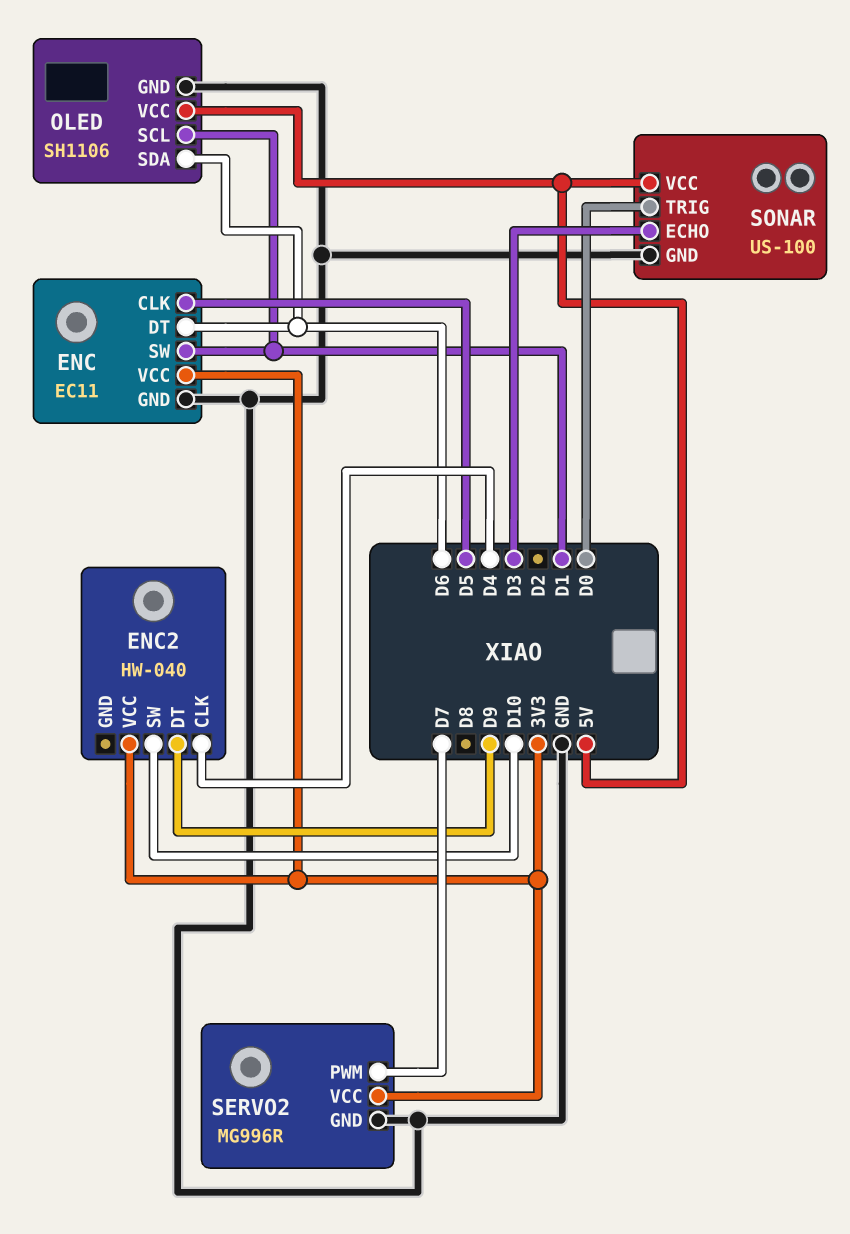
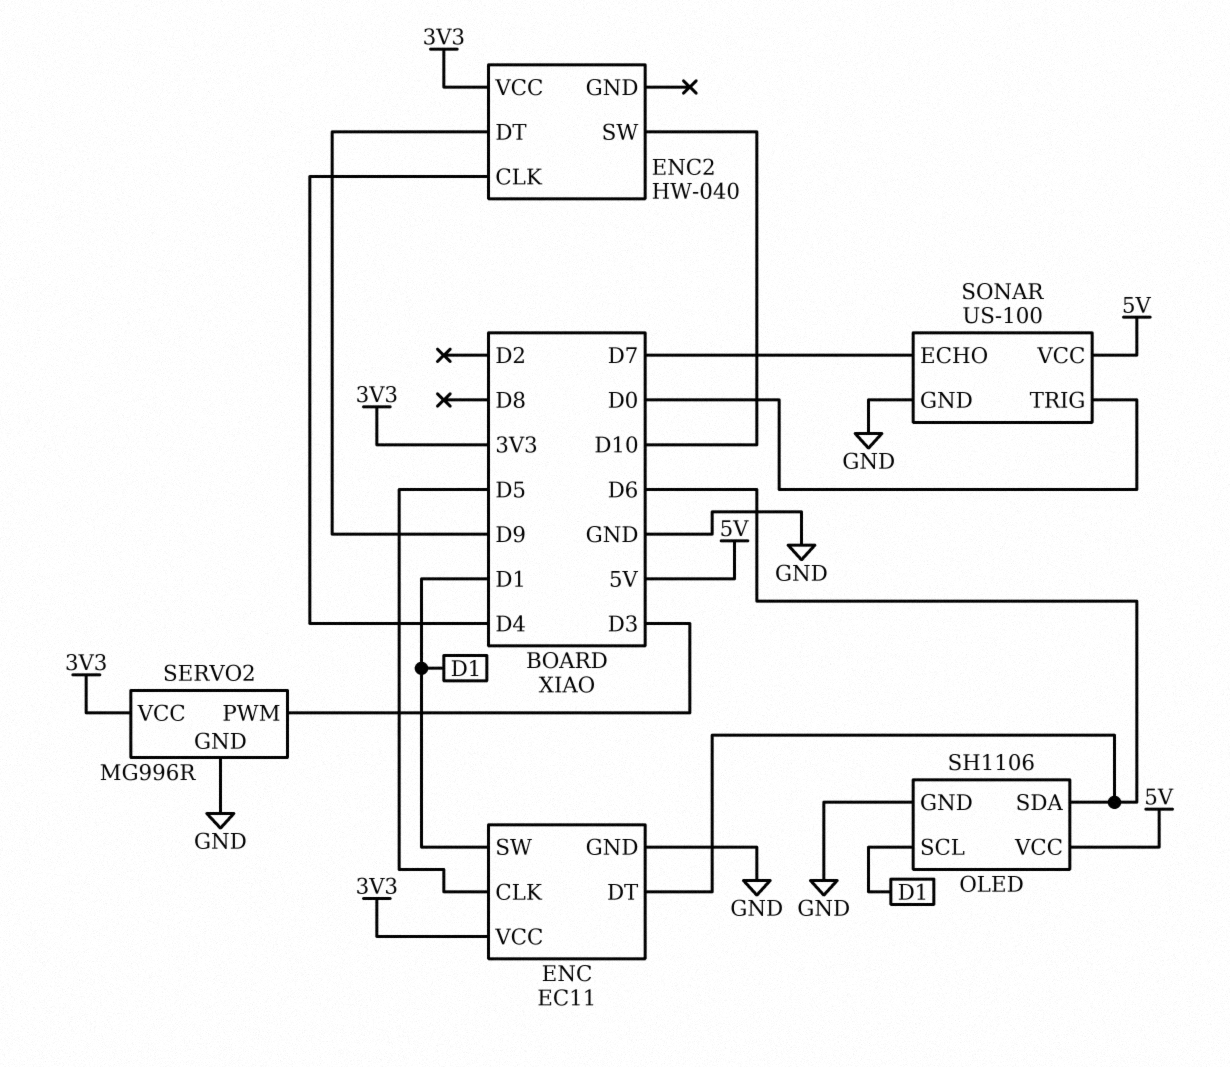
SERVO2 pin PWM: D7 -> D3
SONAR pin ECHO: D3 -> D7

